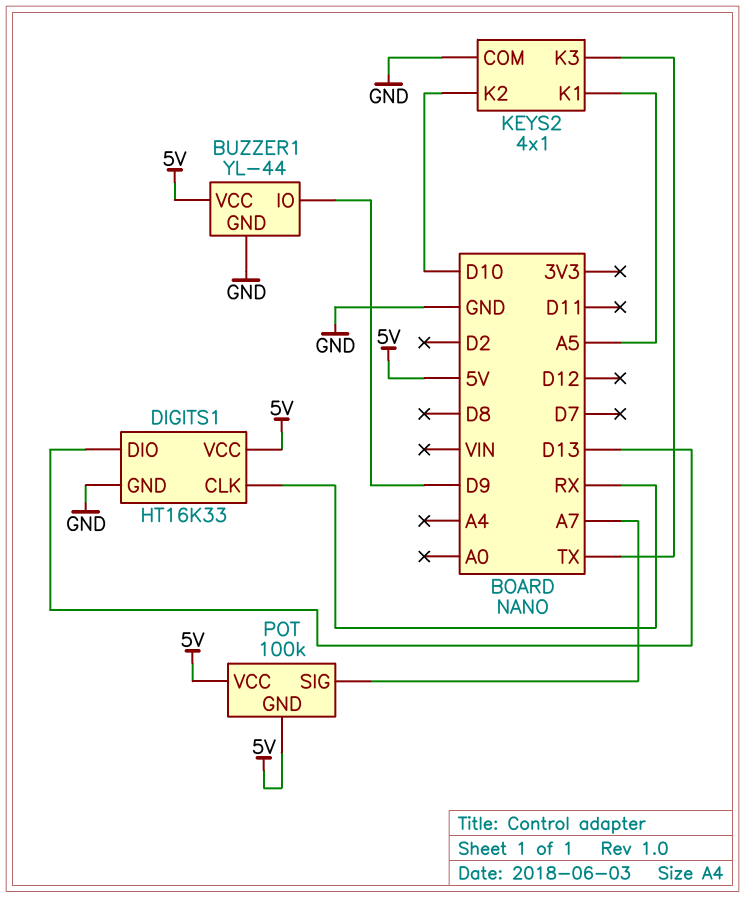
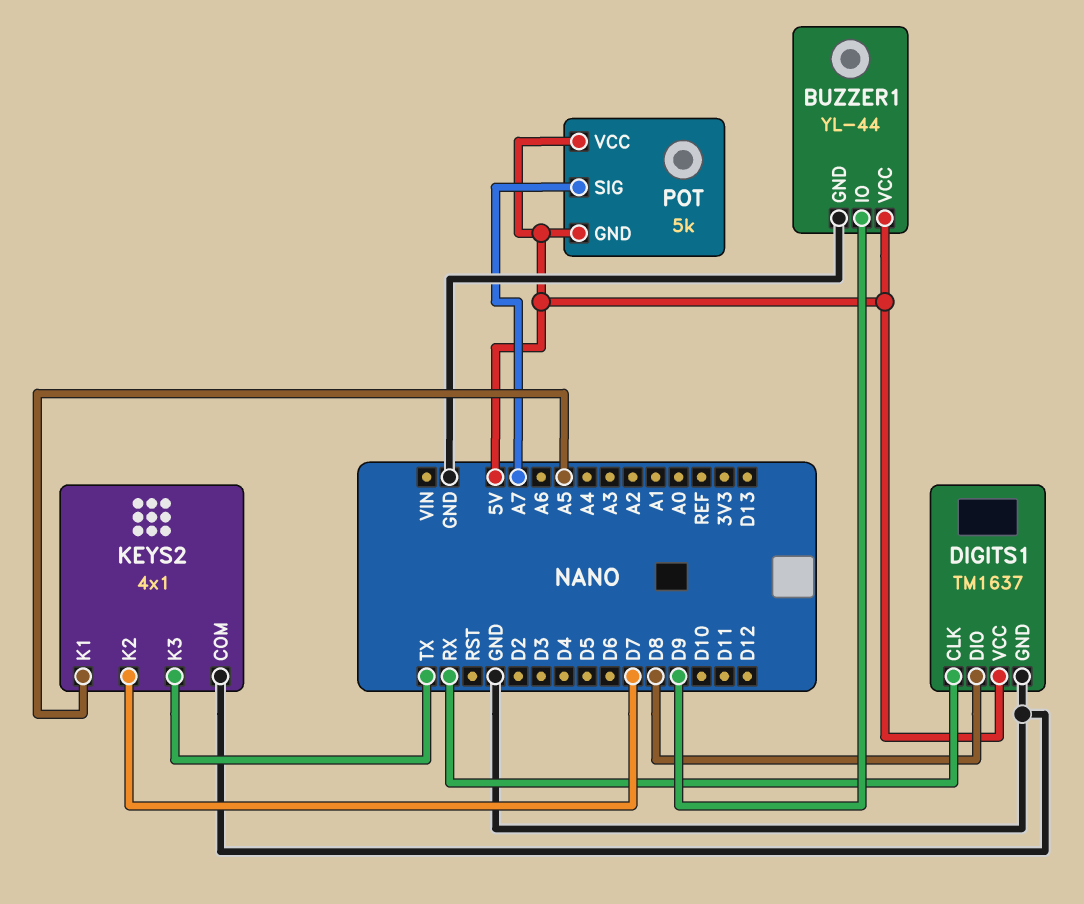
DIGITS1: HT16K33 -> TM1637
DIGITS1 pin DIO: D13 -> D8
KEYS2 pin K2: D10 -> D7
POT: 100k -> 5k

